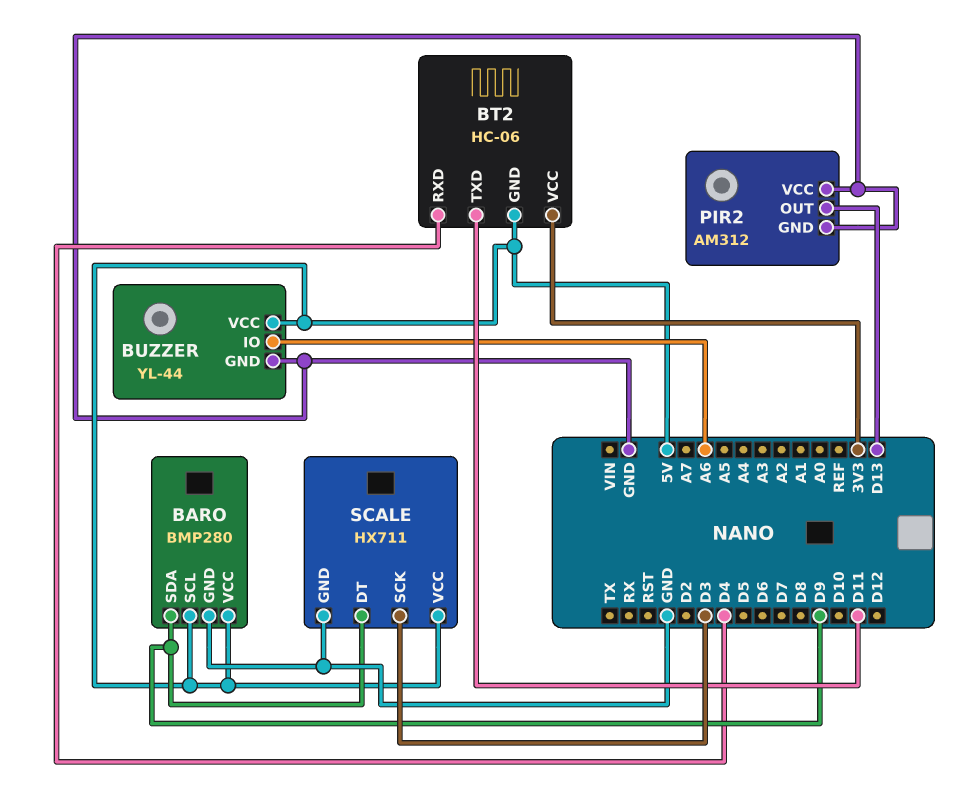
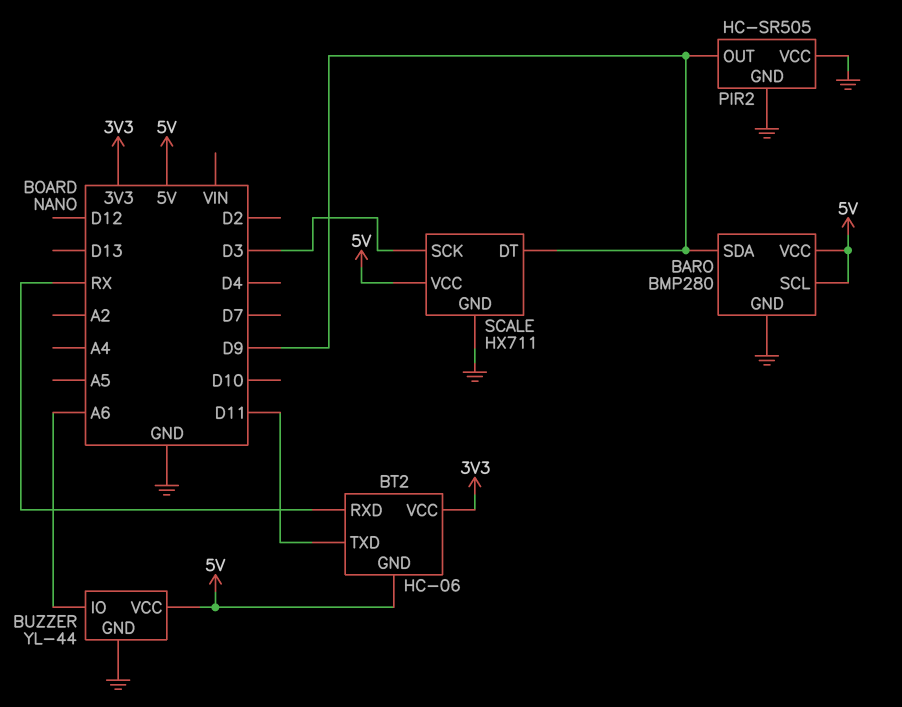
BT2 pin RXD: D4 -> RX
PIR2: AM312 -> HC-SR505
PIR2 pin OUT: D13 -> D9

